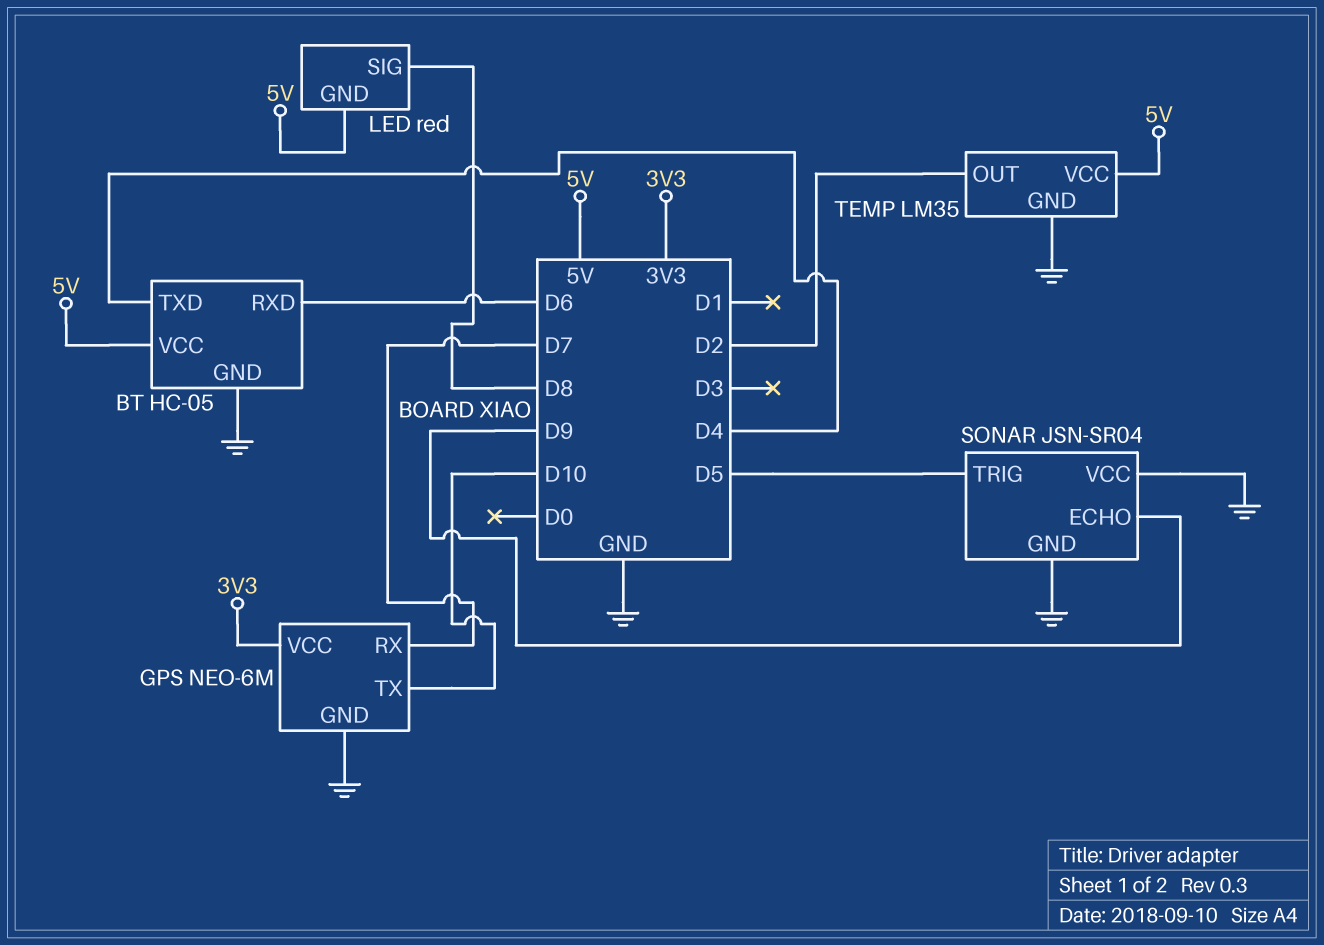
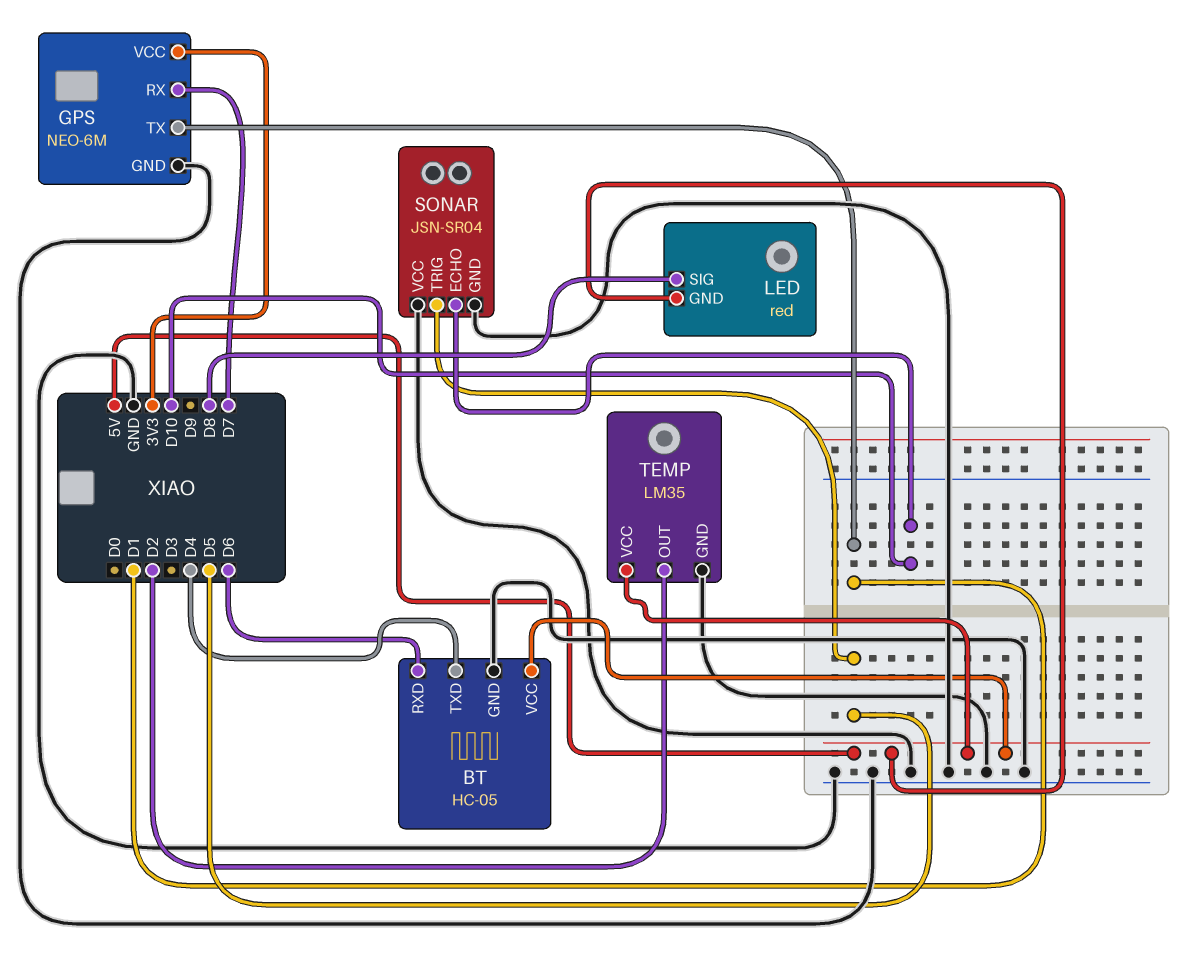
GPS pin TX: D10 -> D1
SONAR pin ECHO: D9 -> D10

